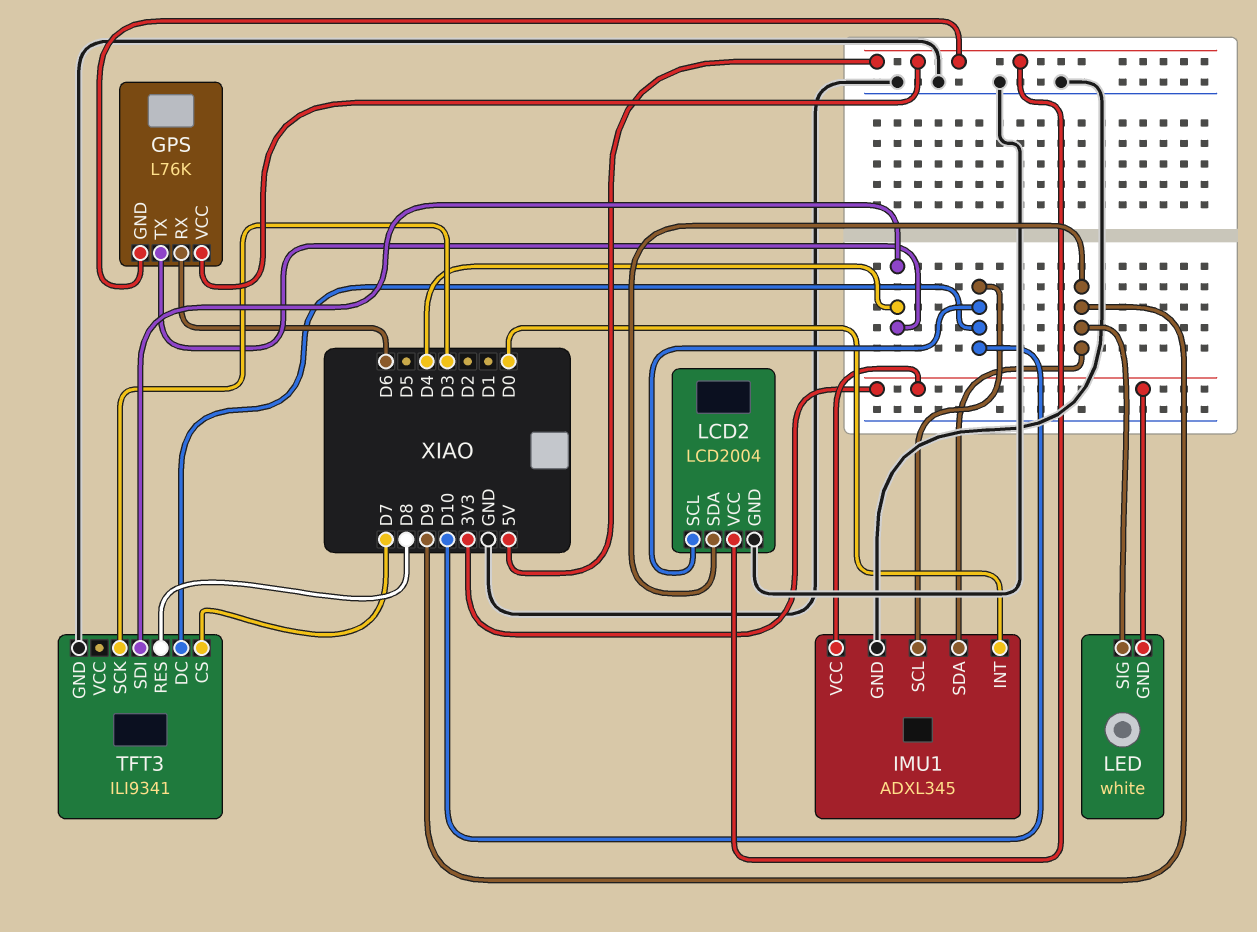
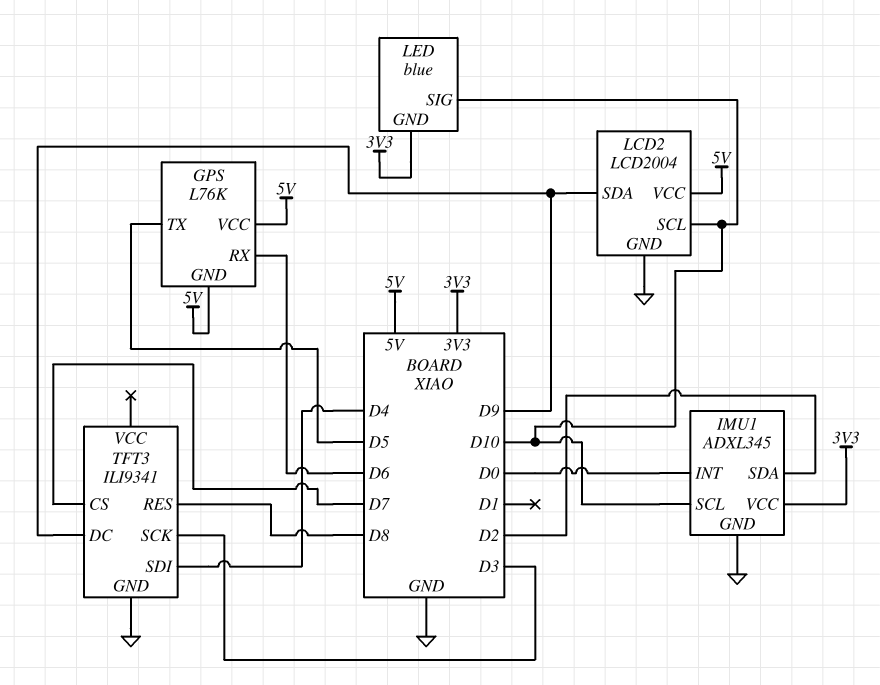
GPS pin TX: D4 -> D5
IMU1 pin SDA: D9 -> D2
LED: white -> blue
LED pin SIG: D9 -> D10
TFT3 pin DC: D10 -> D9

